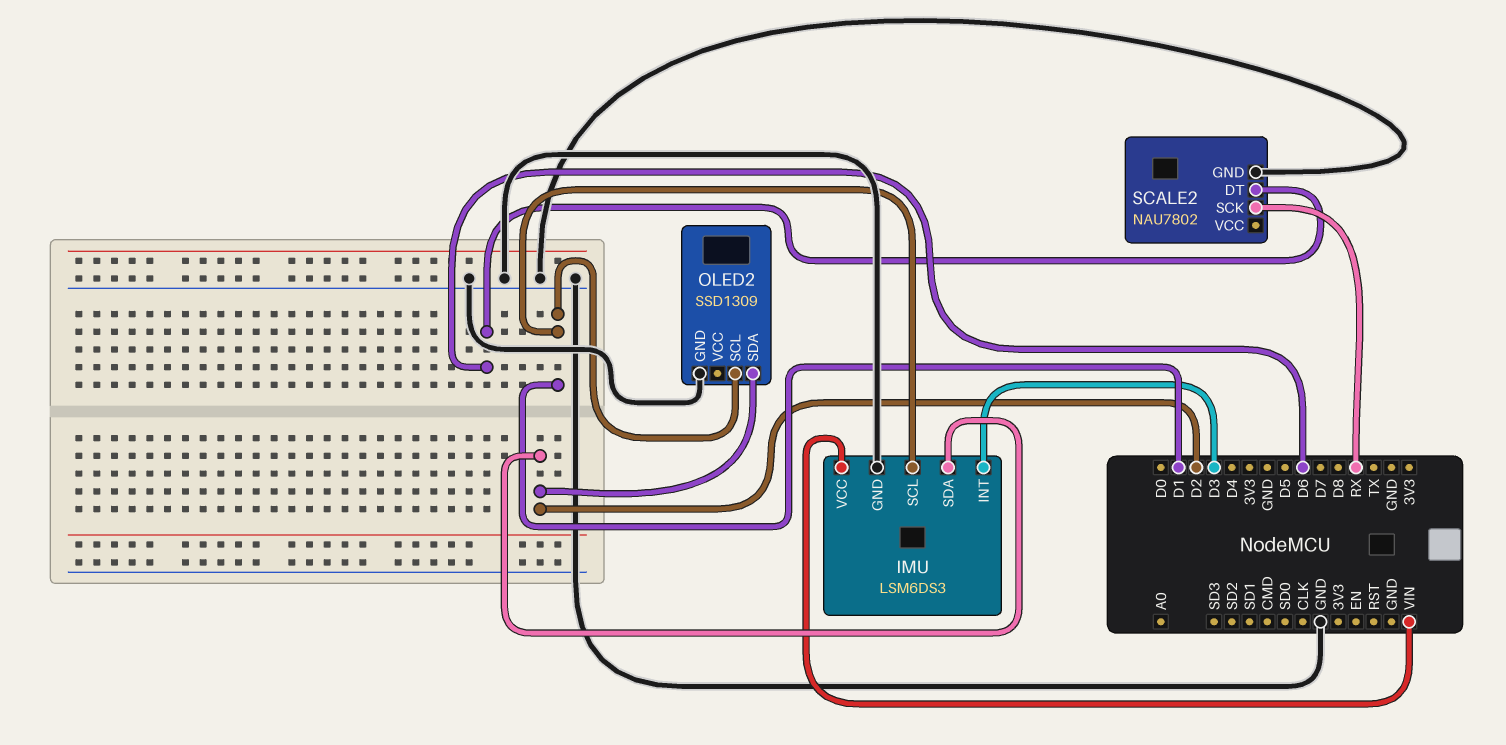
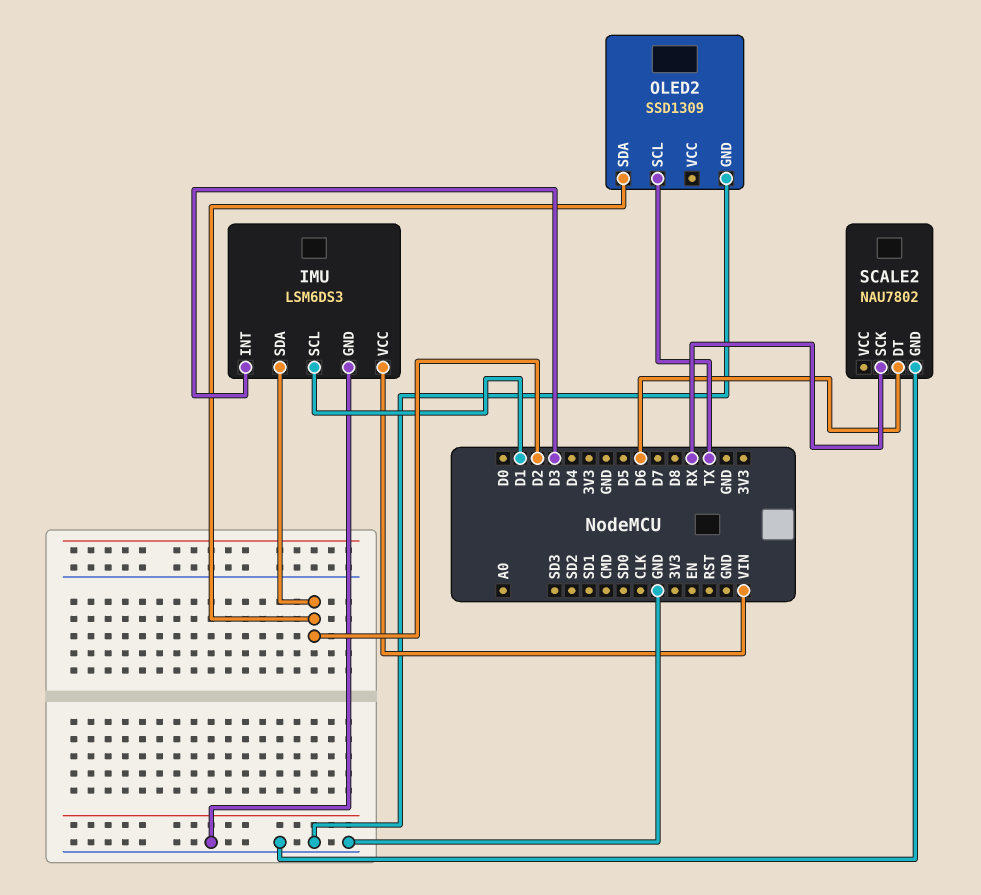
OLED2 pin SCL: D1 -> TX

